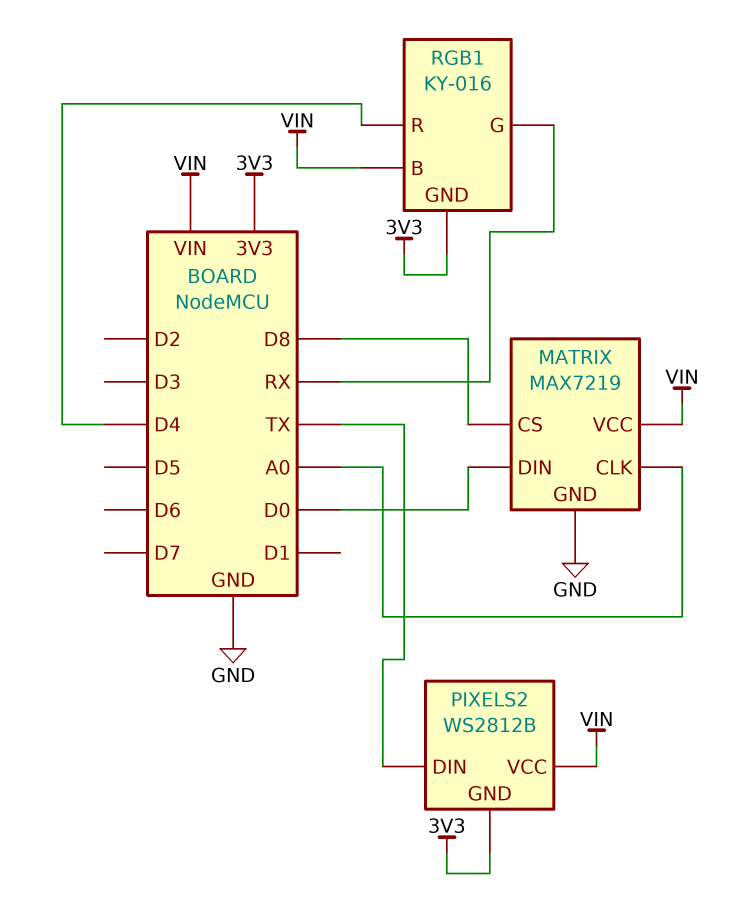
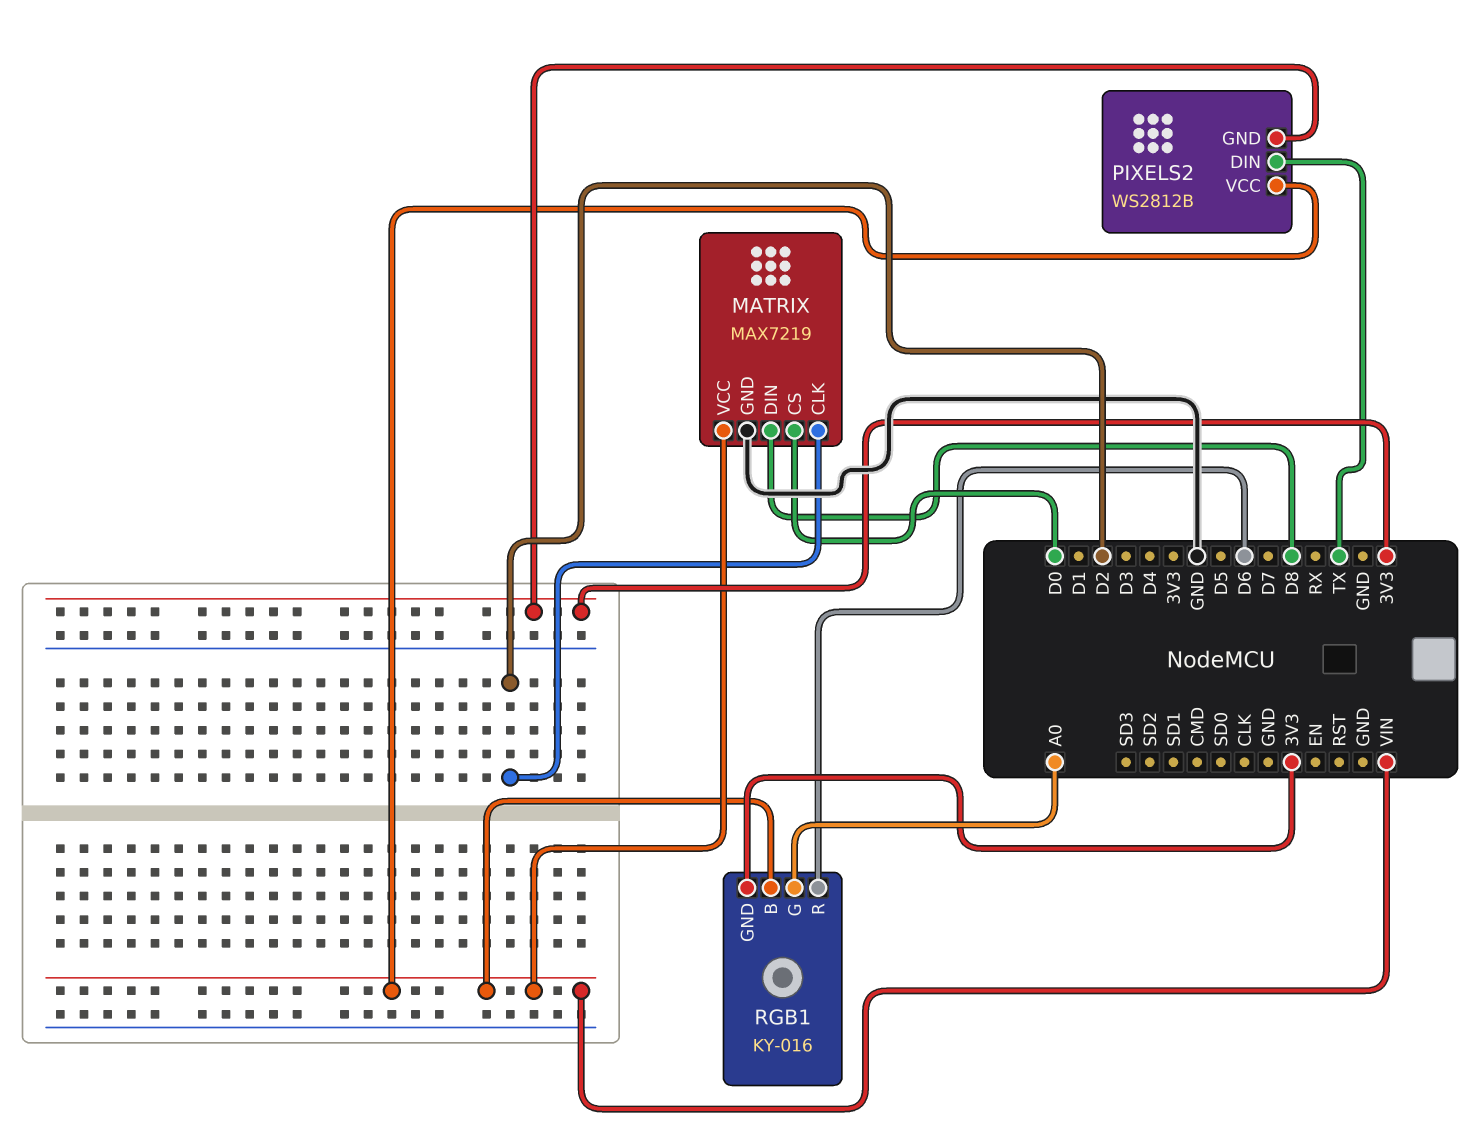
MATRIX pin CLK: A0 -> D2
MATRIX pin CS: D8 -> D0
MATRIX pin DIN: D0 -> D8
RGB1 pin G: RX -> A0
RGB1 pin R: D4 -> D6

